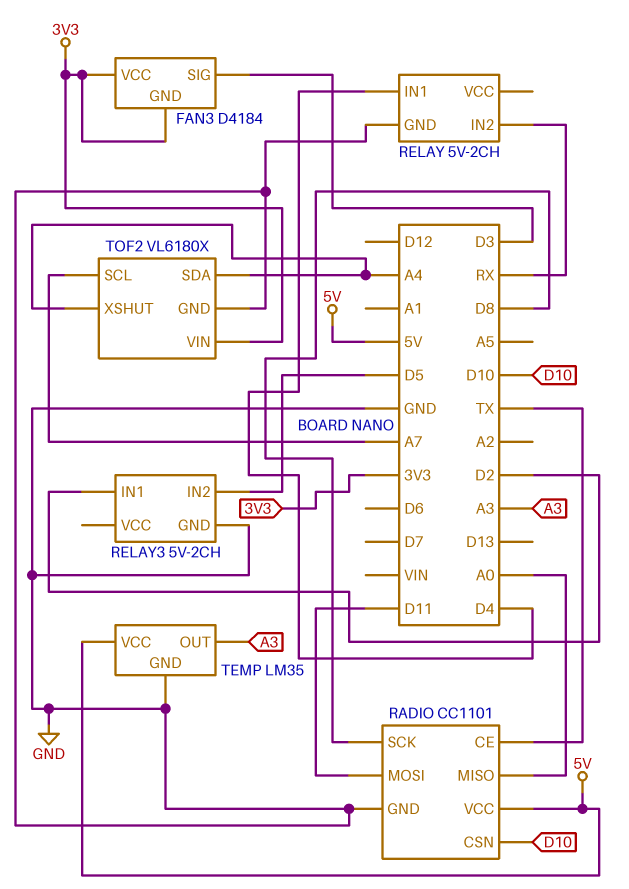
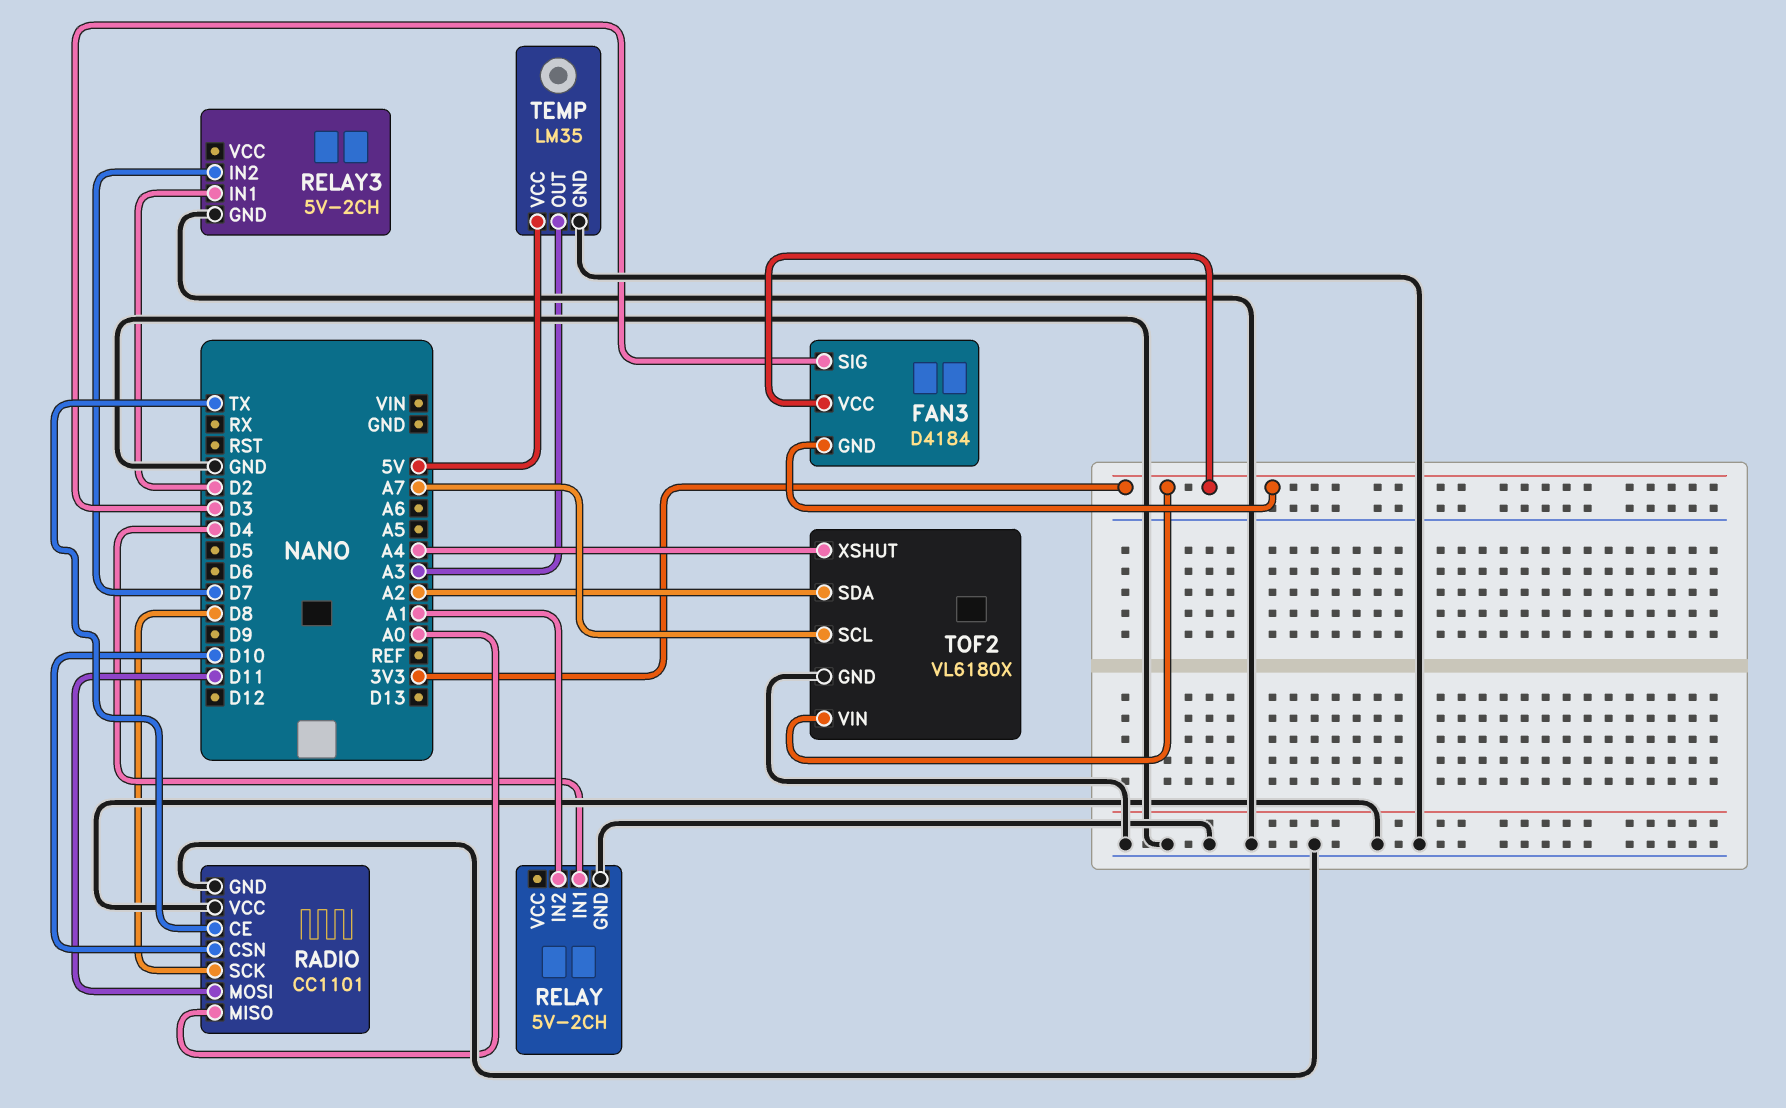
RADIO pin VCC: 5V -> GND
RELAY pin IN2: RX -> A1
RELAY3 pin IN2: D5 -> D7
TOF2 pin SDA: A4 -> A2

